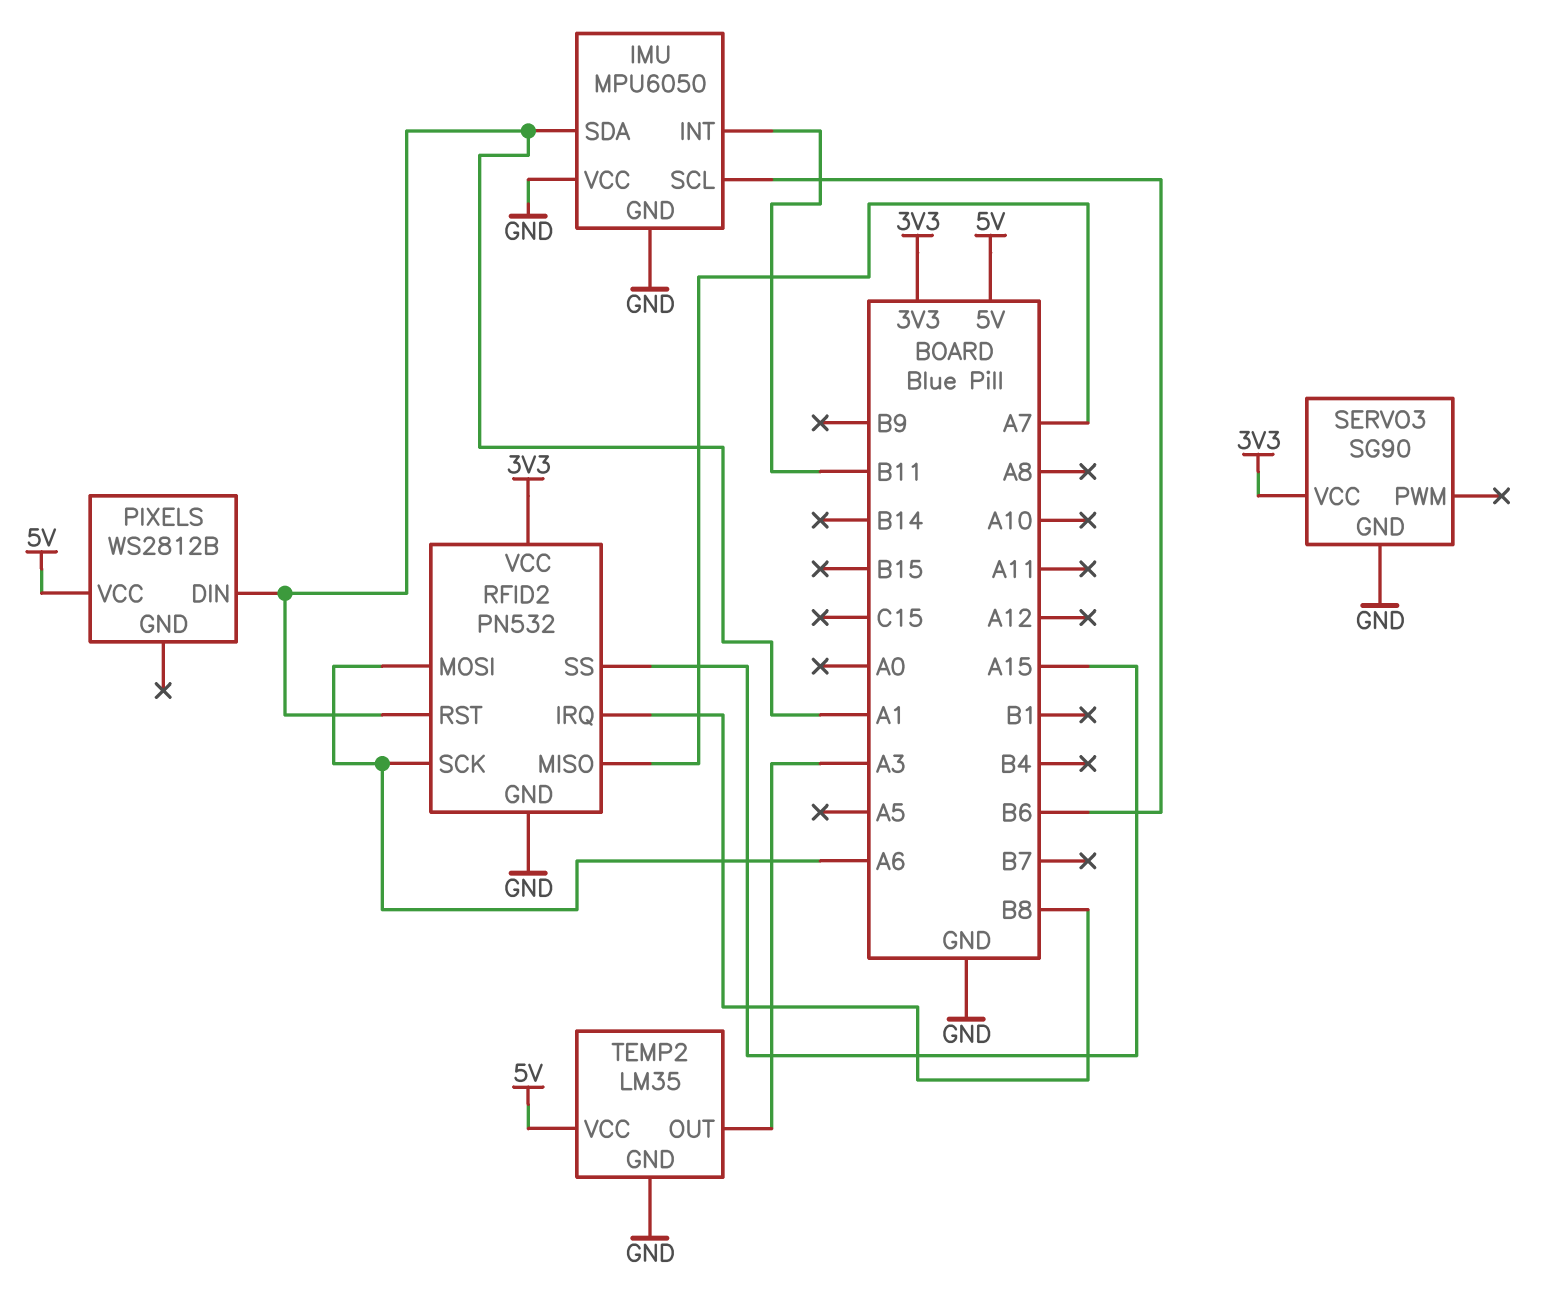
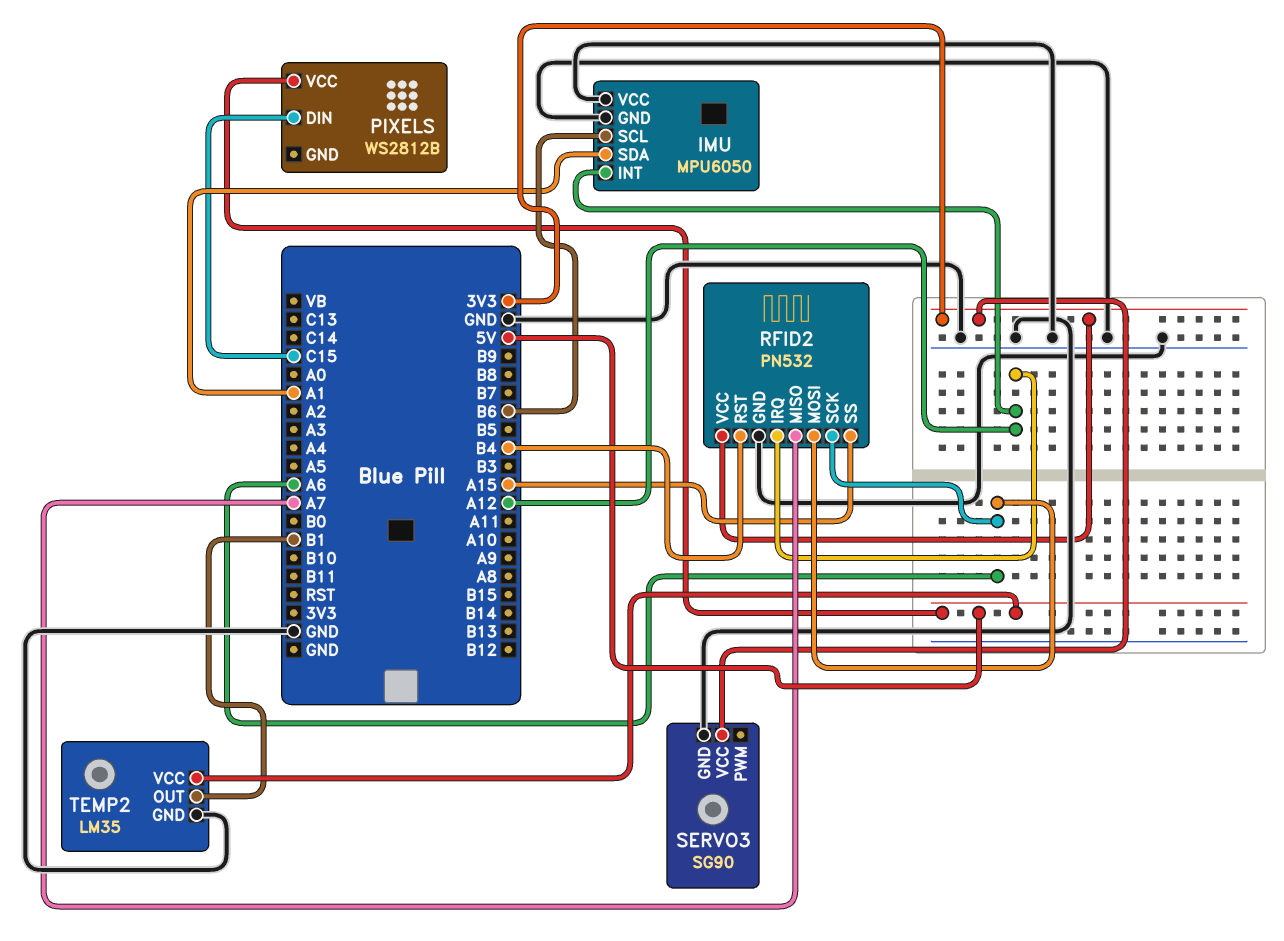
IMU pin INT: B11 -> A12
PIXELS pin DIN: A1 -> C15
RFID2 pin IRQ: B8 -> A12
RFID2 pin RST: A1 -> B4
TEMP2 pin OUT: A3 -> B1

